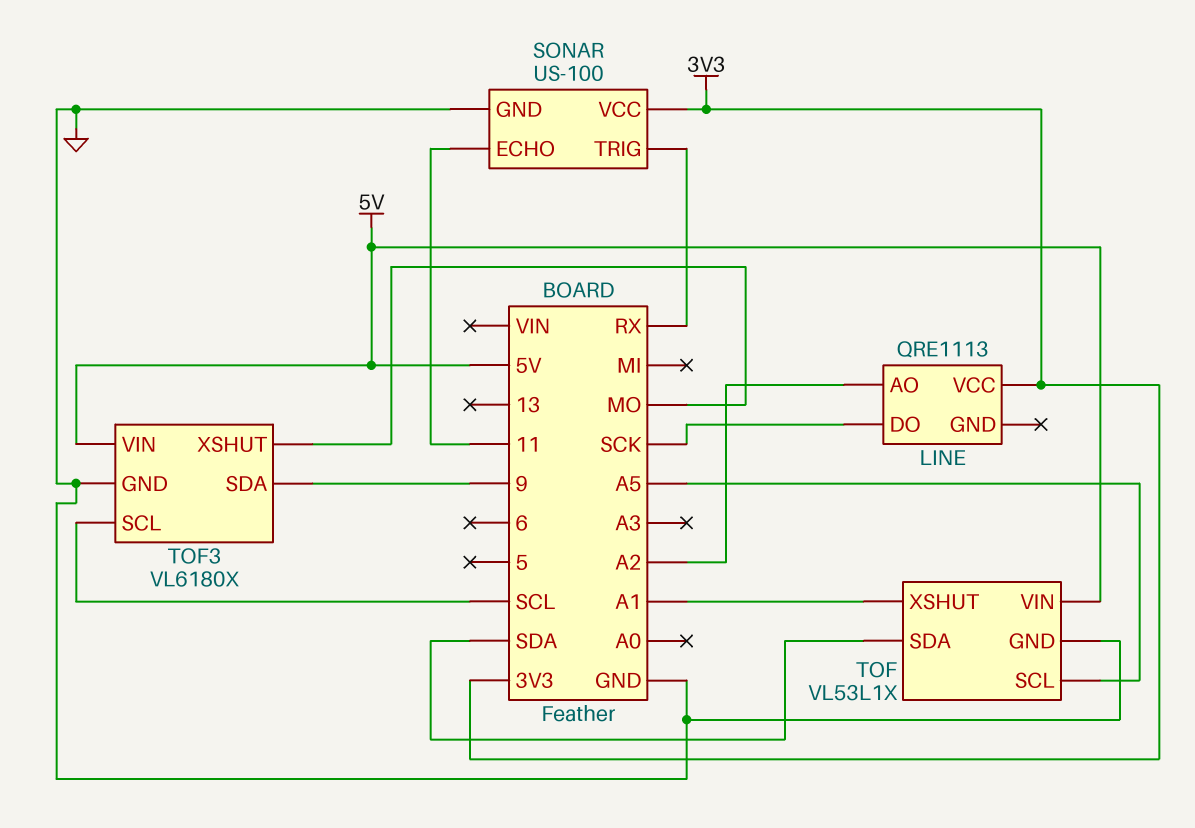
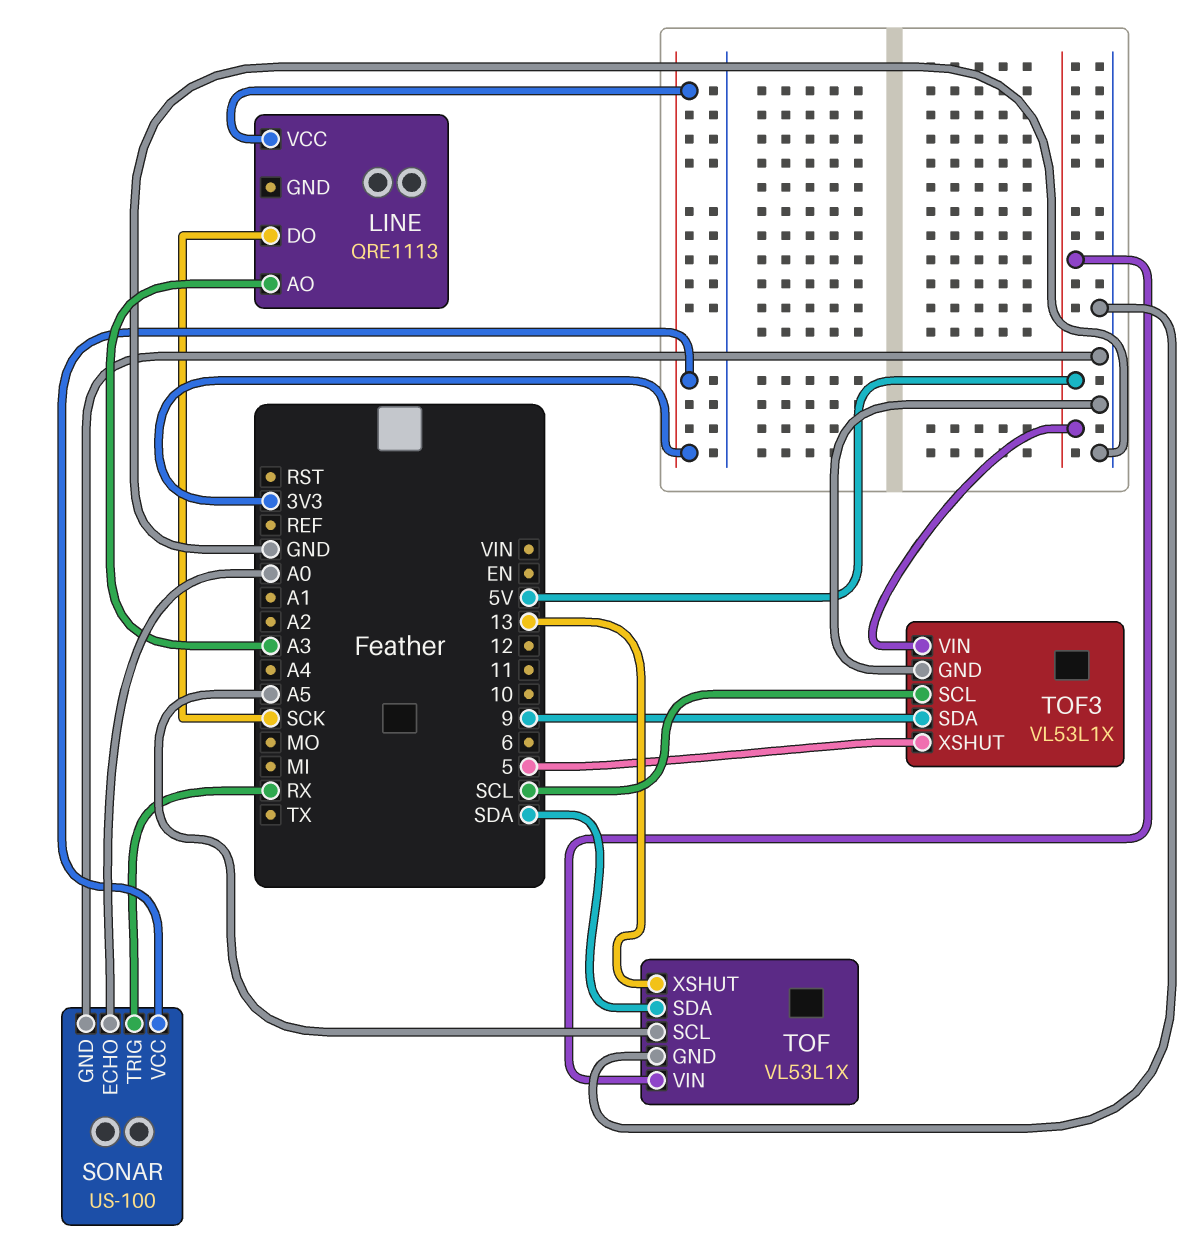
LINE pin AO: A2 -> A3
SONAR pin ECHO: 11 -> A0
TOF pin XSHUT: A1 -> 13
TOF3: VL6180X -> VL53L1X
TOF3 pin XSHUT: MO -> 5

